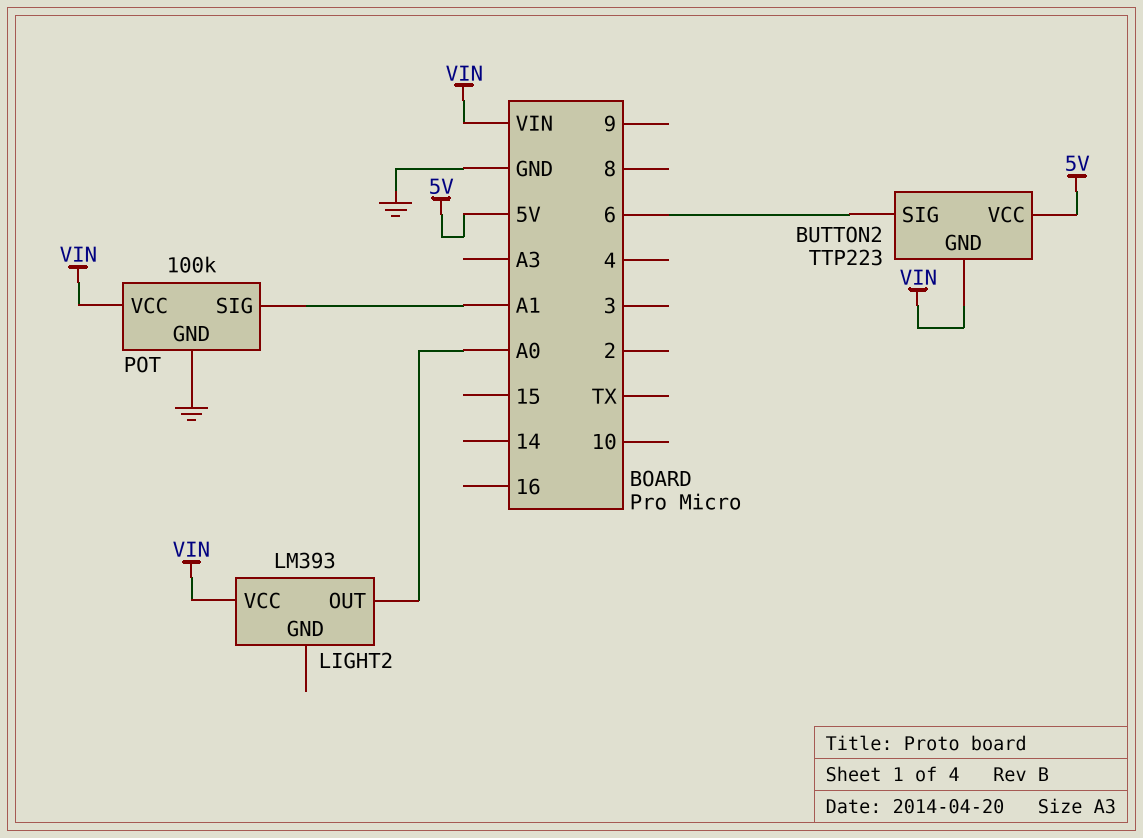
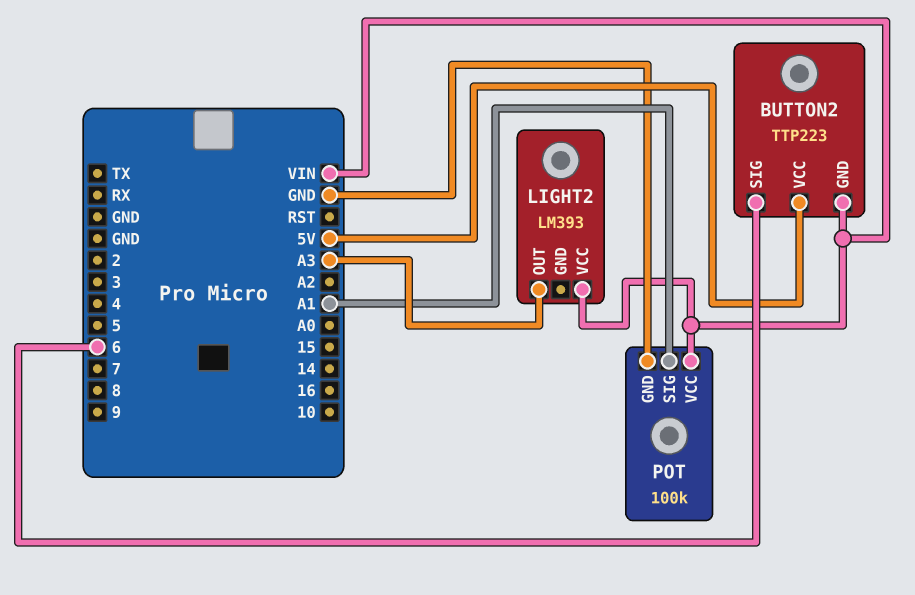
LIGHT2 pin OUT: A0 -> A3

